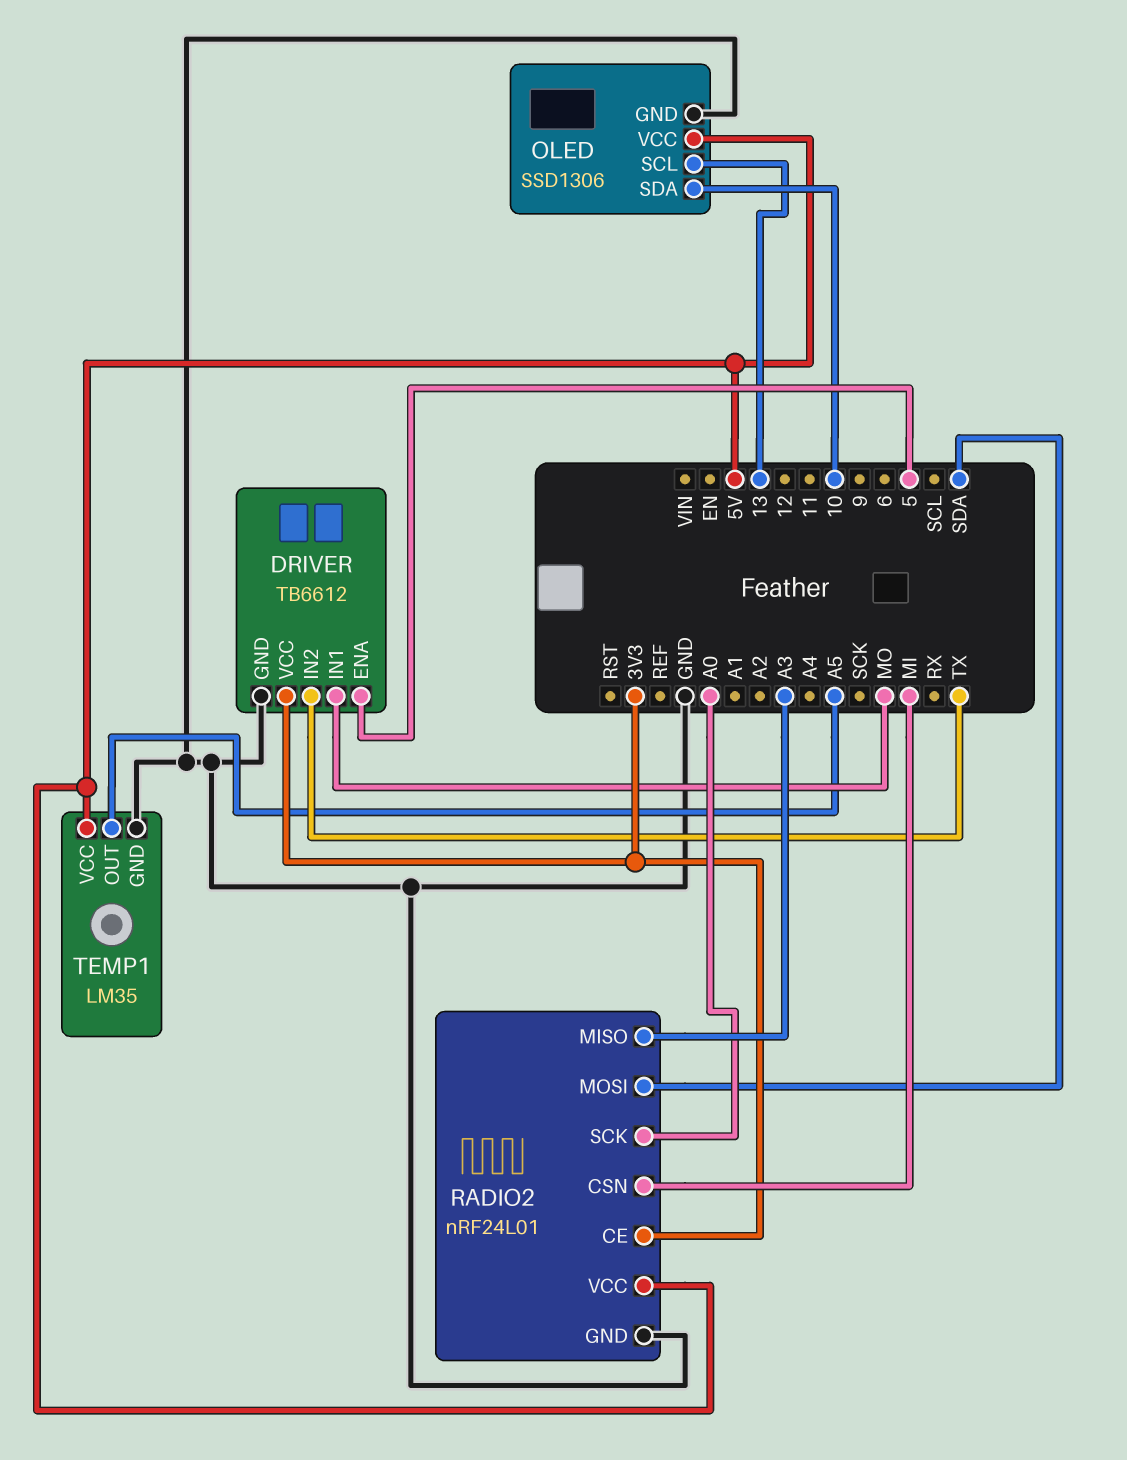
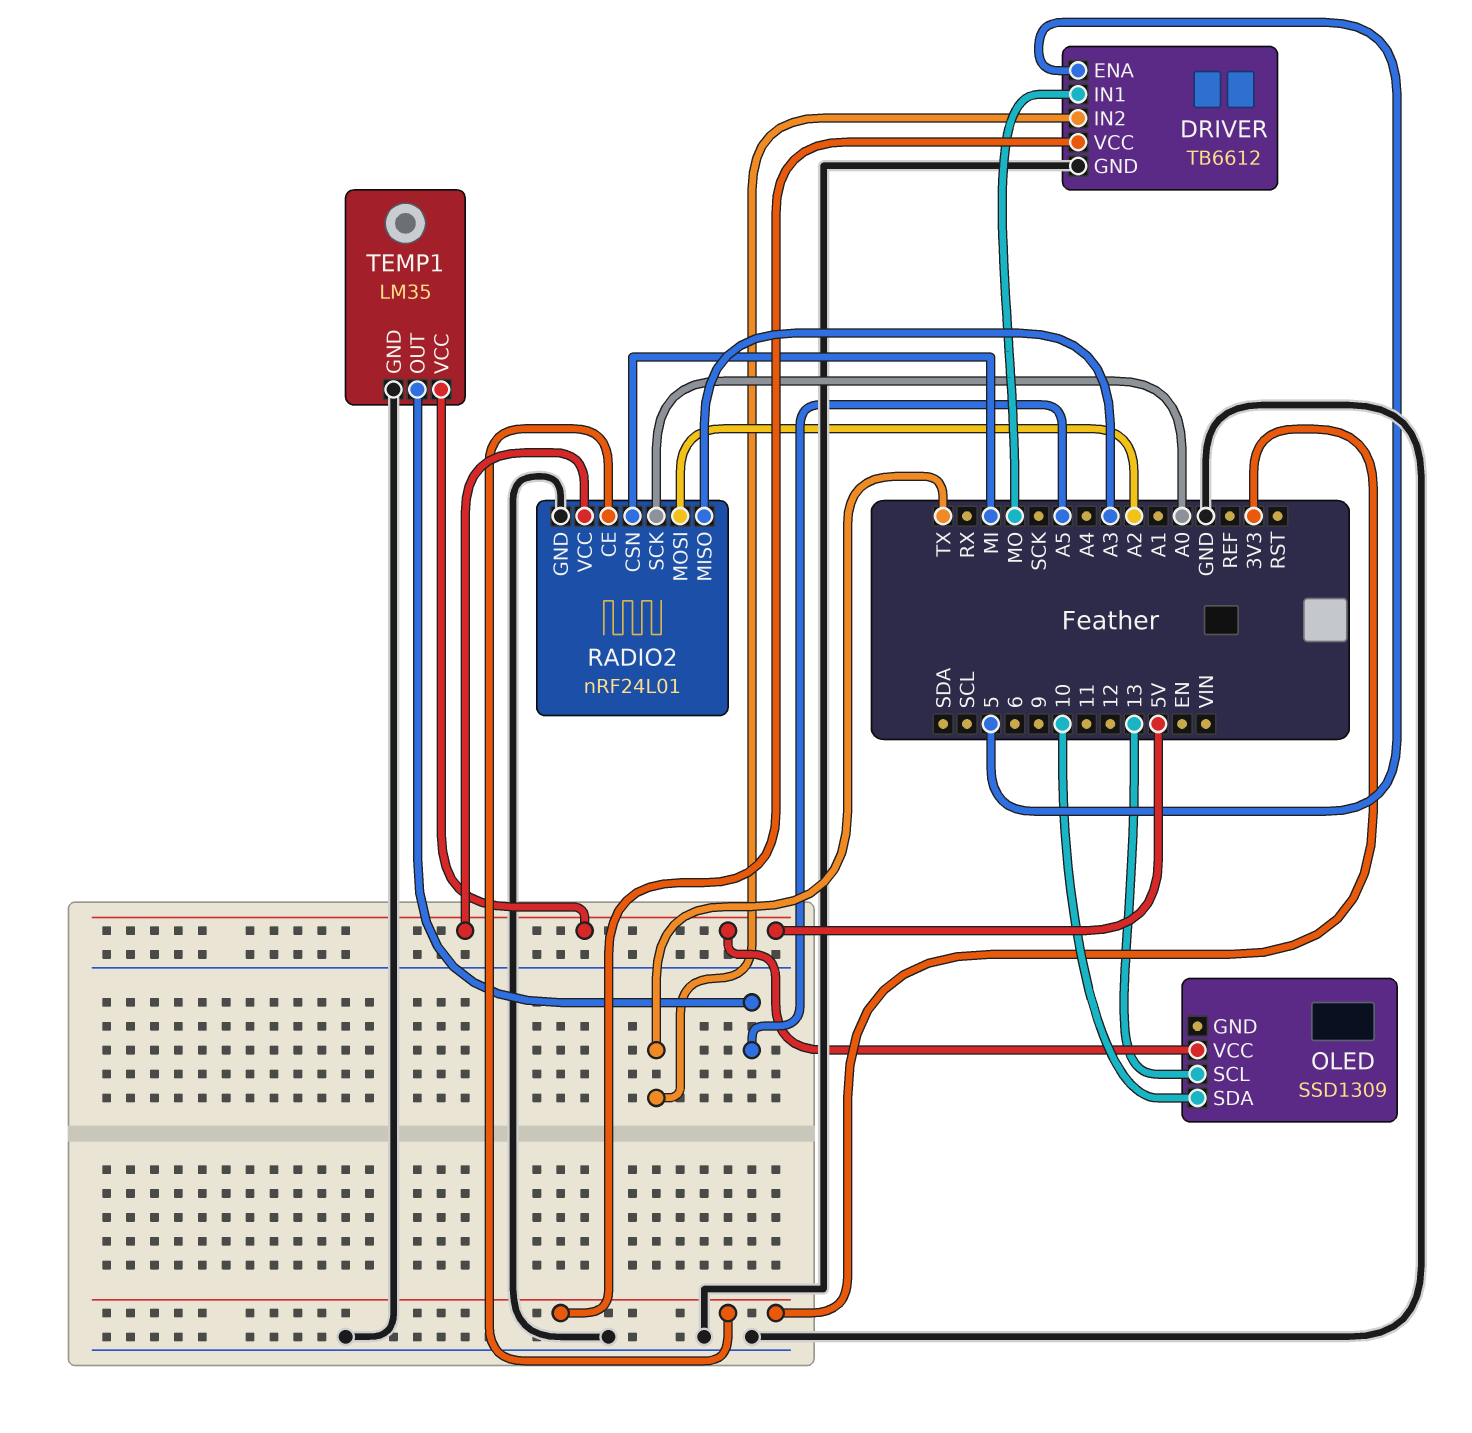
OLED: SSD1306 -> SSD1309
OLED pin GND: GND -> none
RADIO2 pin MOSI: SDA -> A2

